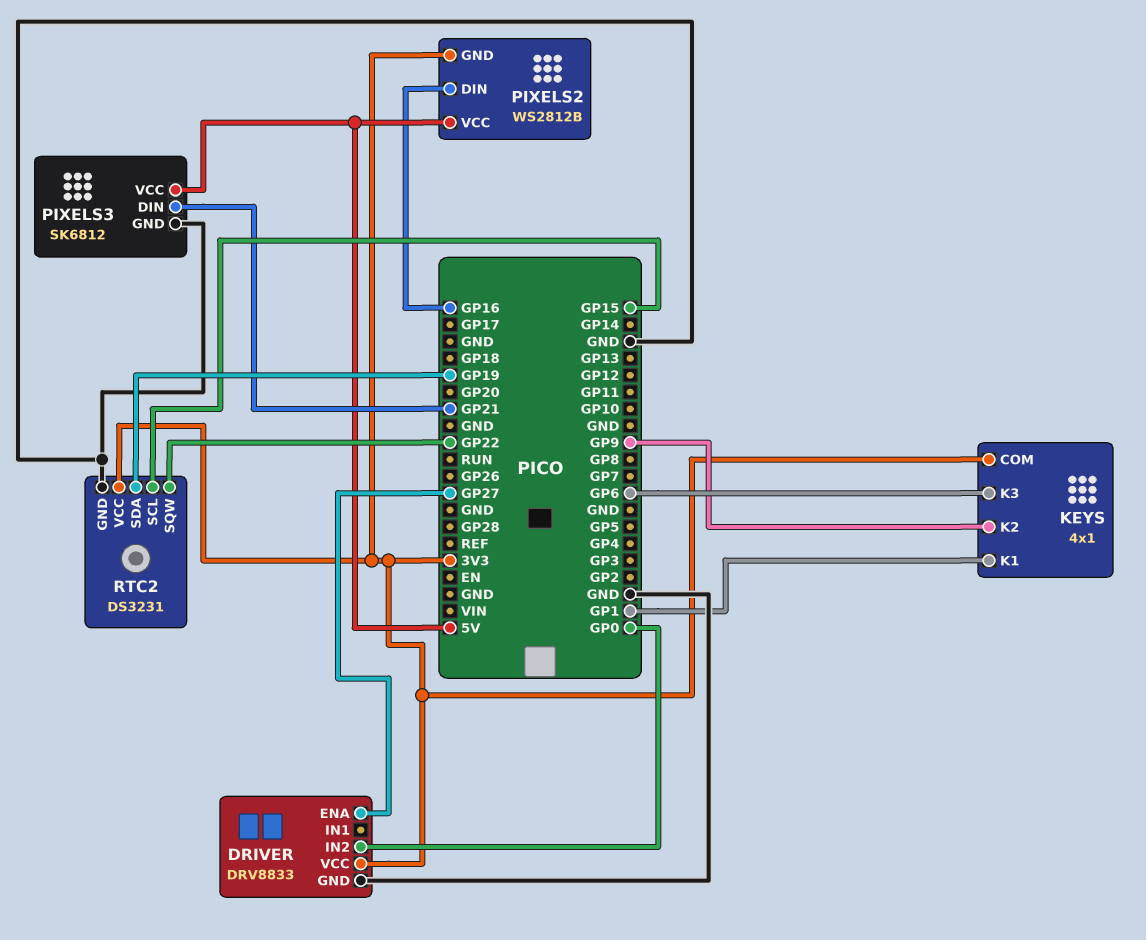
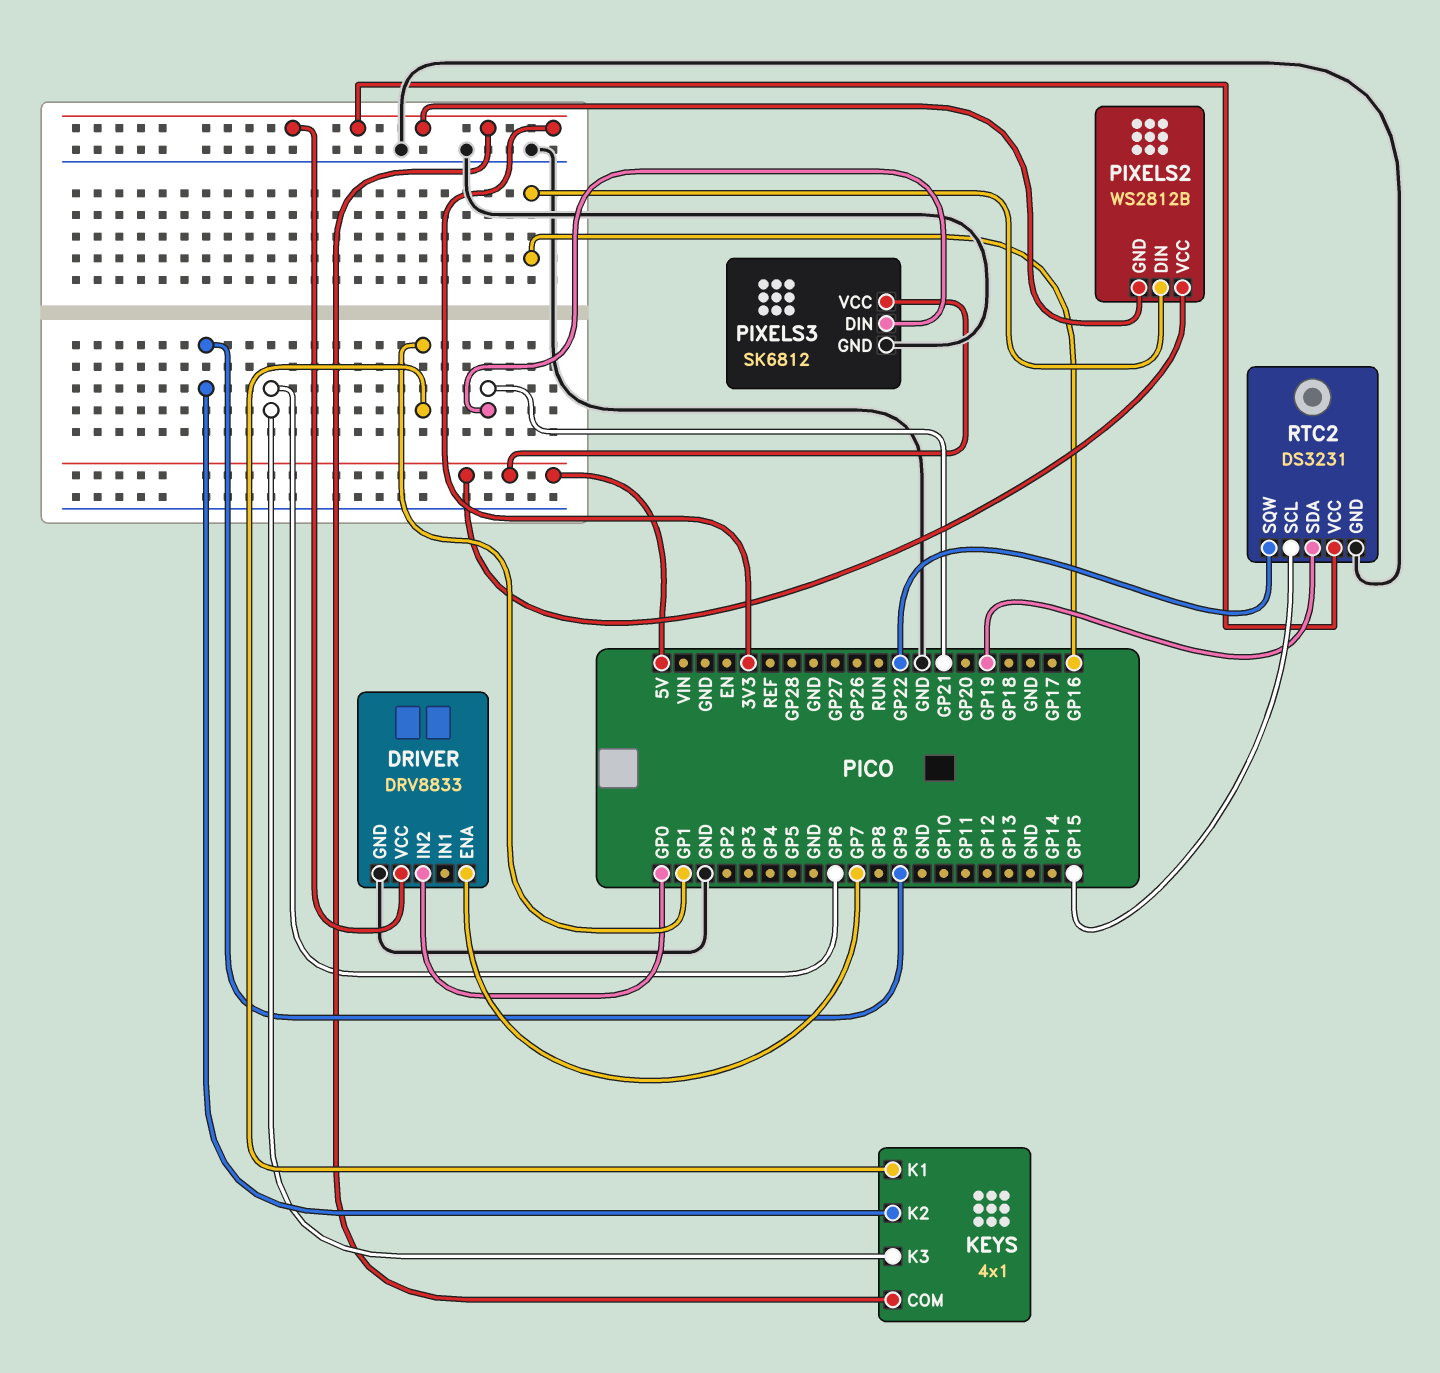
DRIVER pin ENA: GP27 -> GP7

